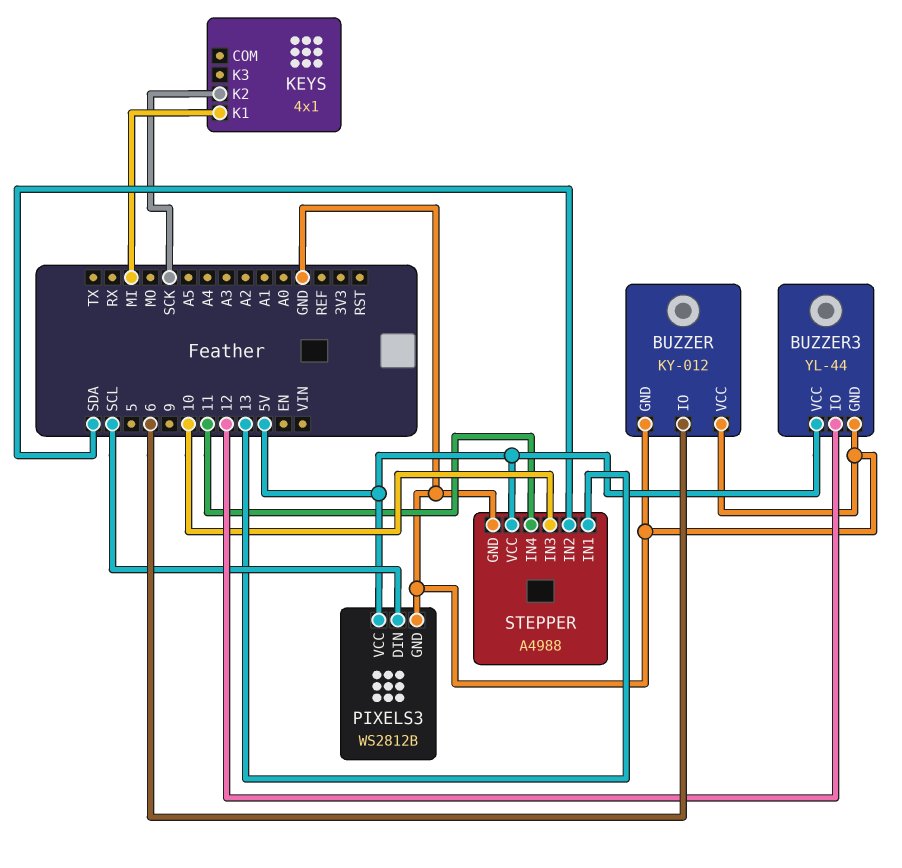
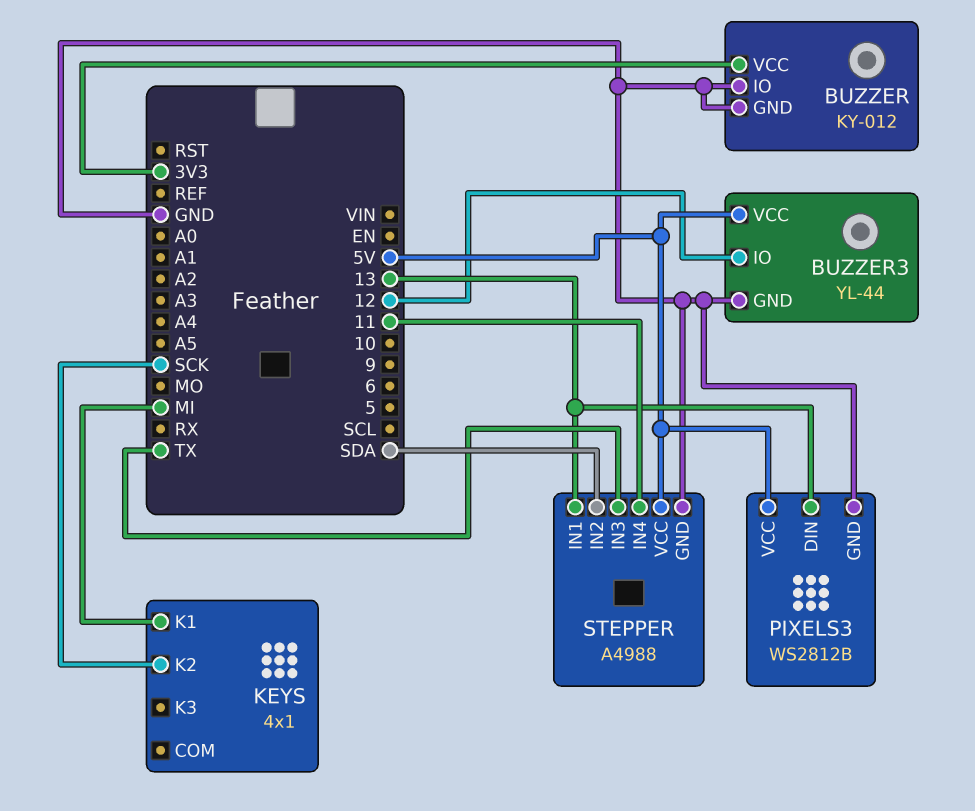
BUZZER pin IO: 6 -> GND
BUZZER pin VCC: GND -> 3V3
PIXELS3 pin DIN: SCL -> 13
STEPPER pin IN3: 10 -> TX

